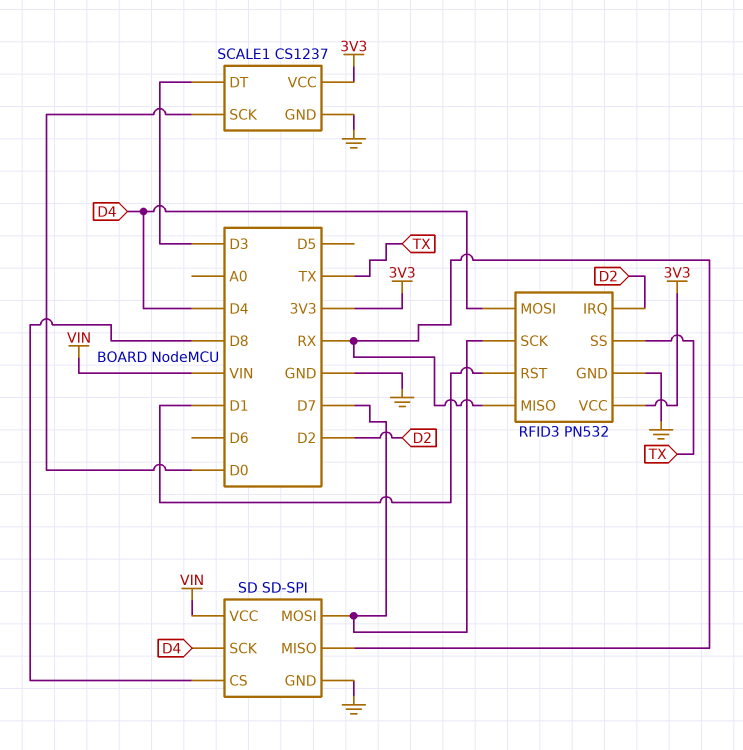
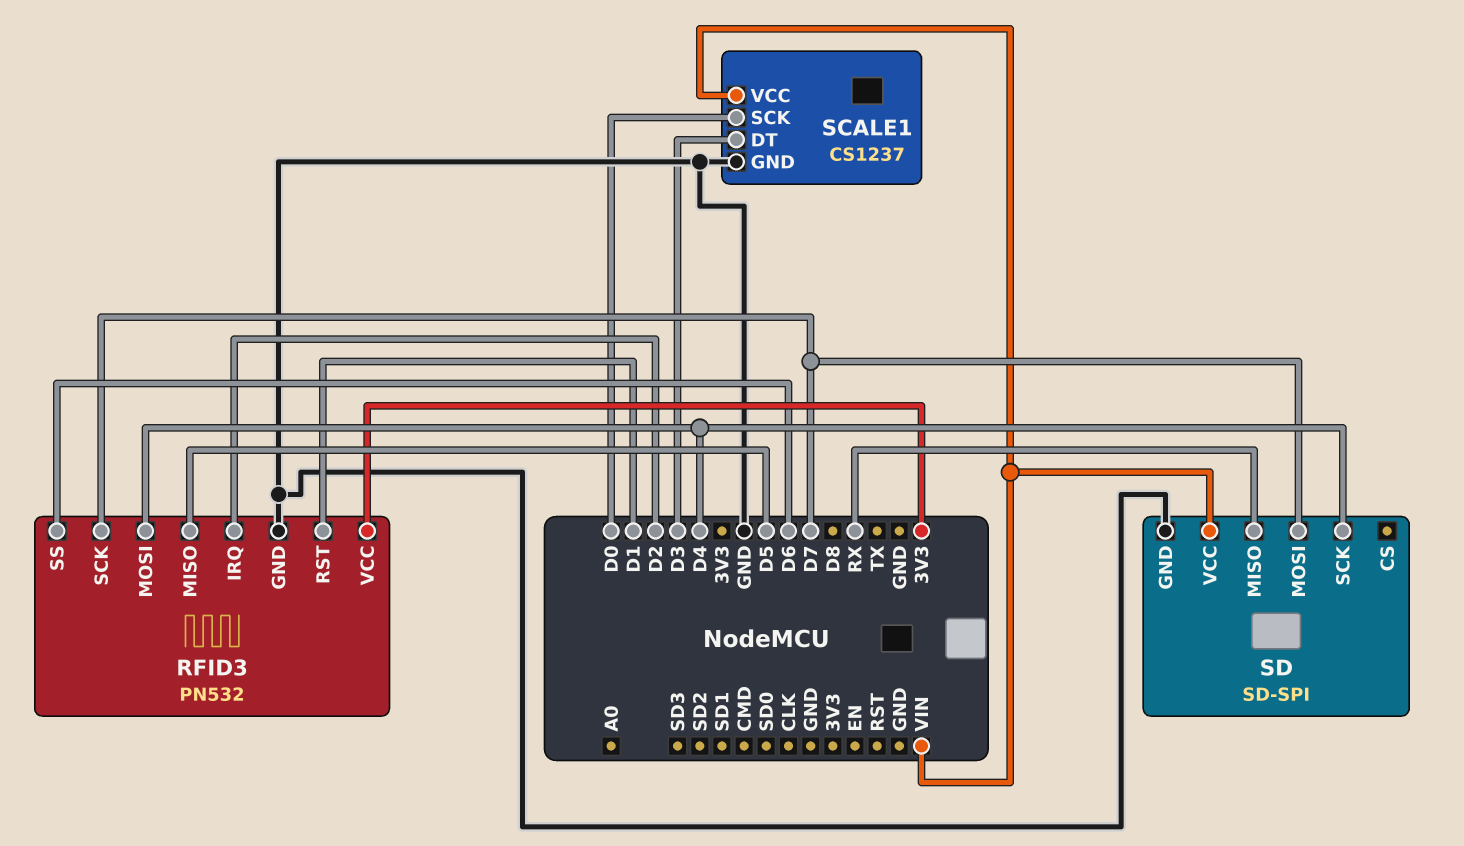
RFID3 pin MISO: RX -> D5
RFID3 pin SS: TX -> D6
SCALE1 pin VCC: 3V3 -> VIN
SD pin CS: D8 -> none

